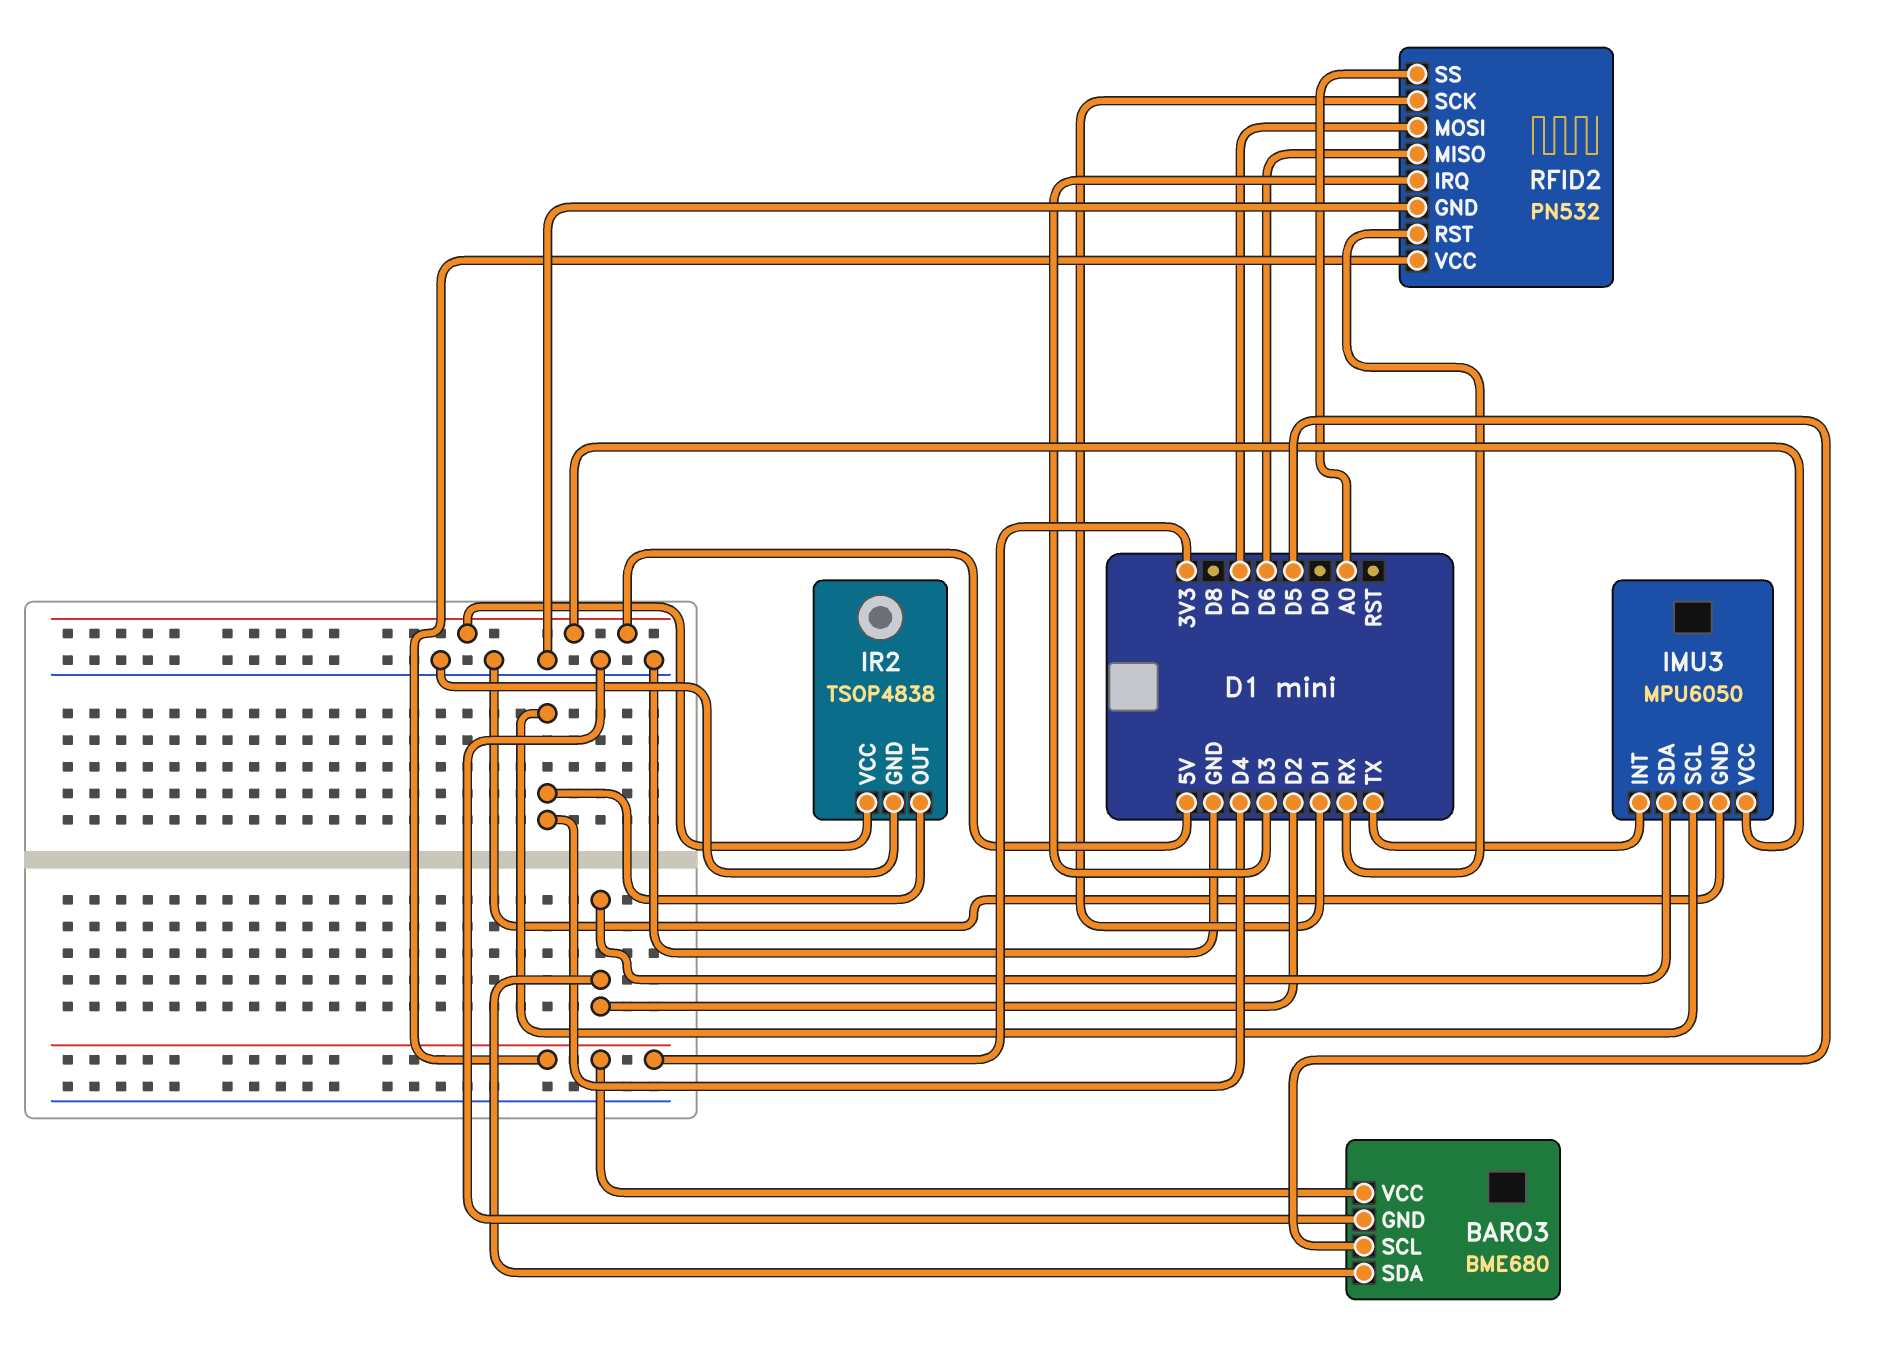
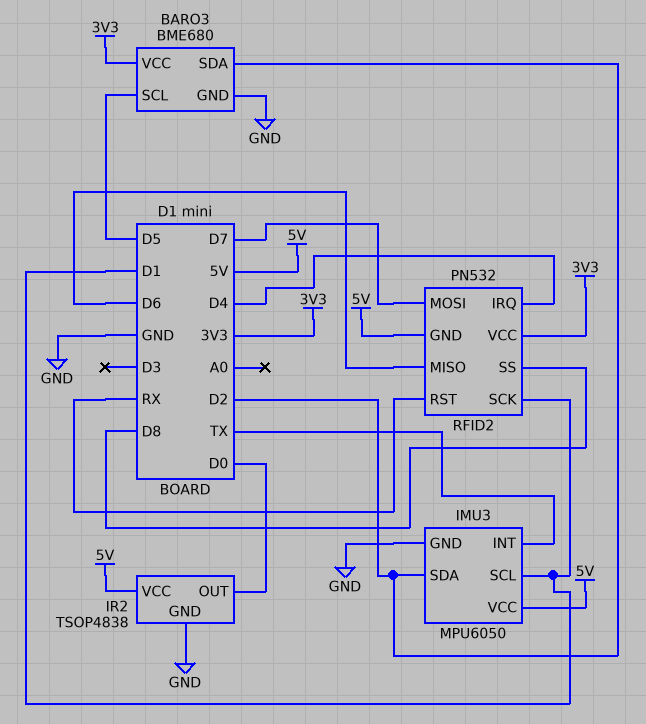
IMU3 pin SCL: D4 -> D1
IR2 pin OUT: D4 -> D0
RFID2 pin GND: GND -> 5V
RFID2 pin IRQ: D3 -> D4
RFID2 pin SS: A0 -> D8

